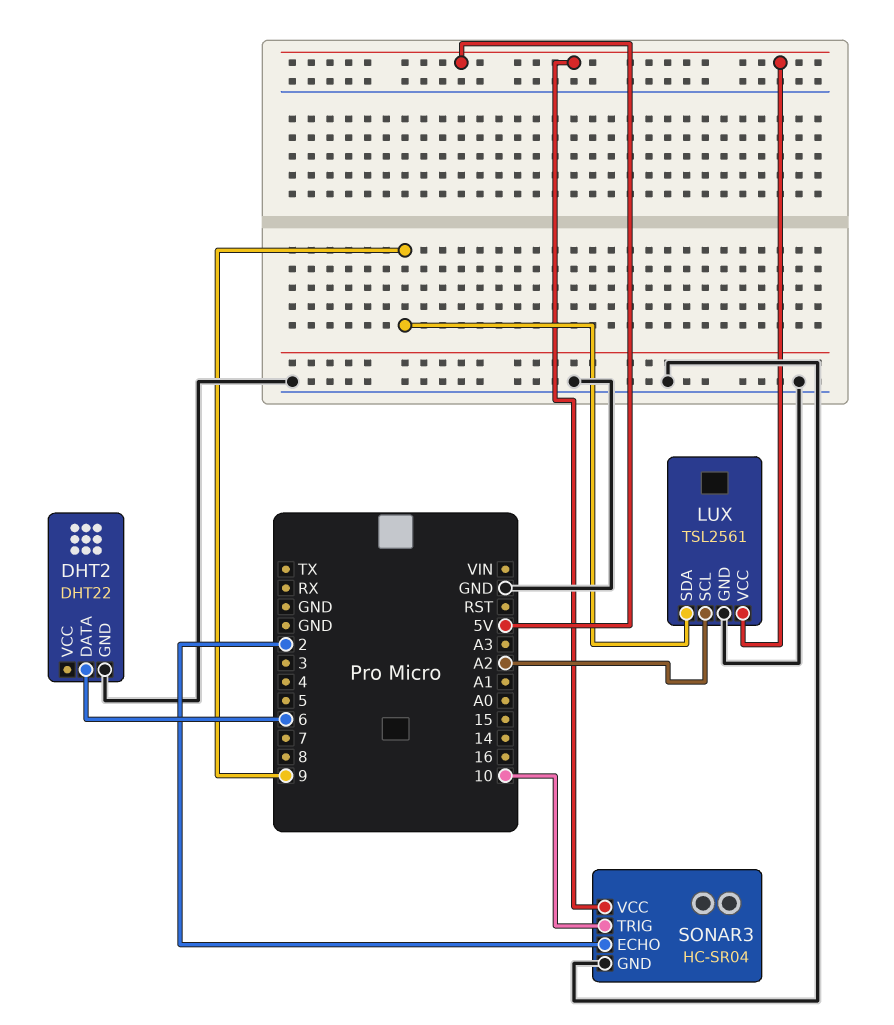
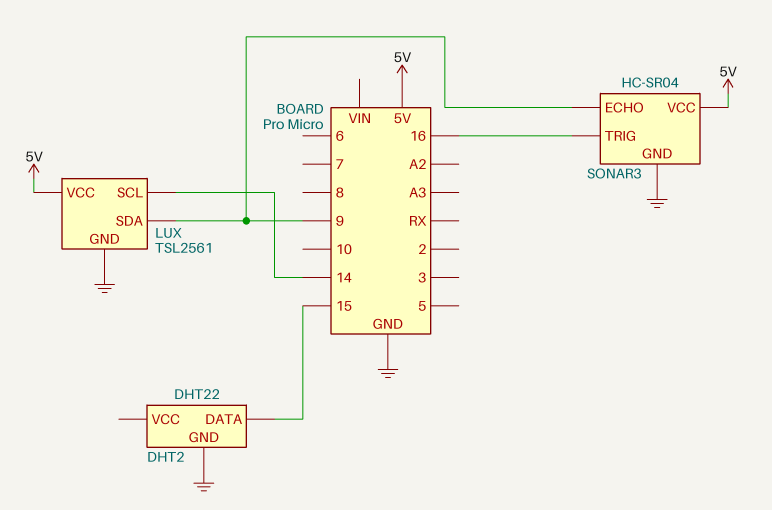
DHT2 pin DATA: 6 -> 15
LUX pin SCL: A2 -> 14
SONAR3 pin ECHO: 2 -> 9
SONAR3 pin TRIG: 10 -> 16

